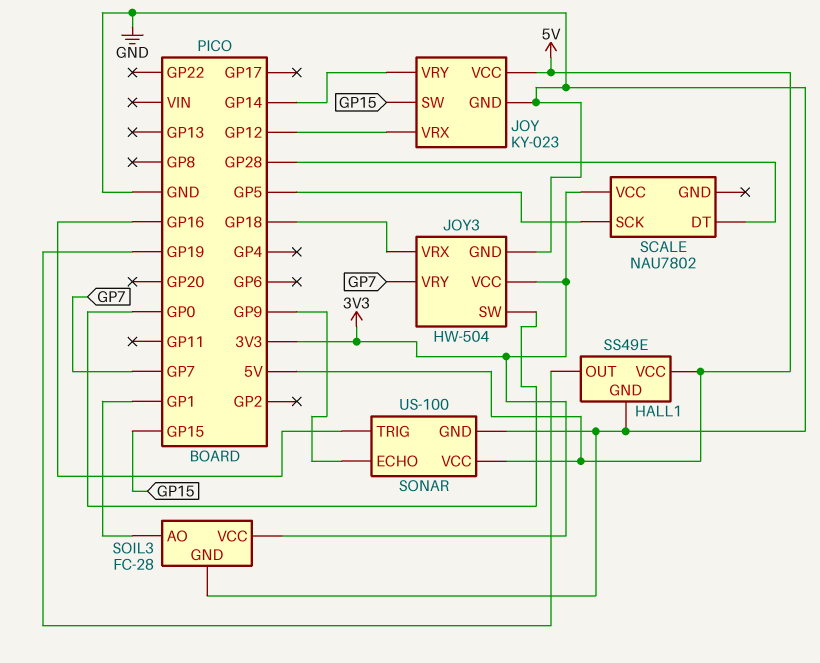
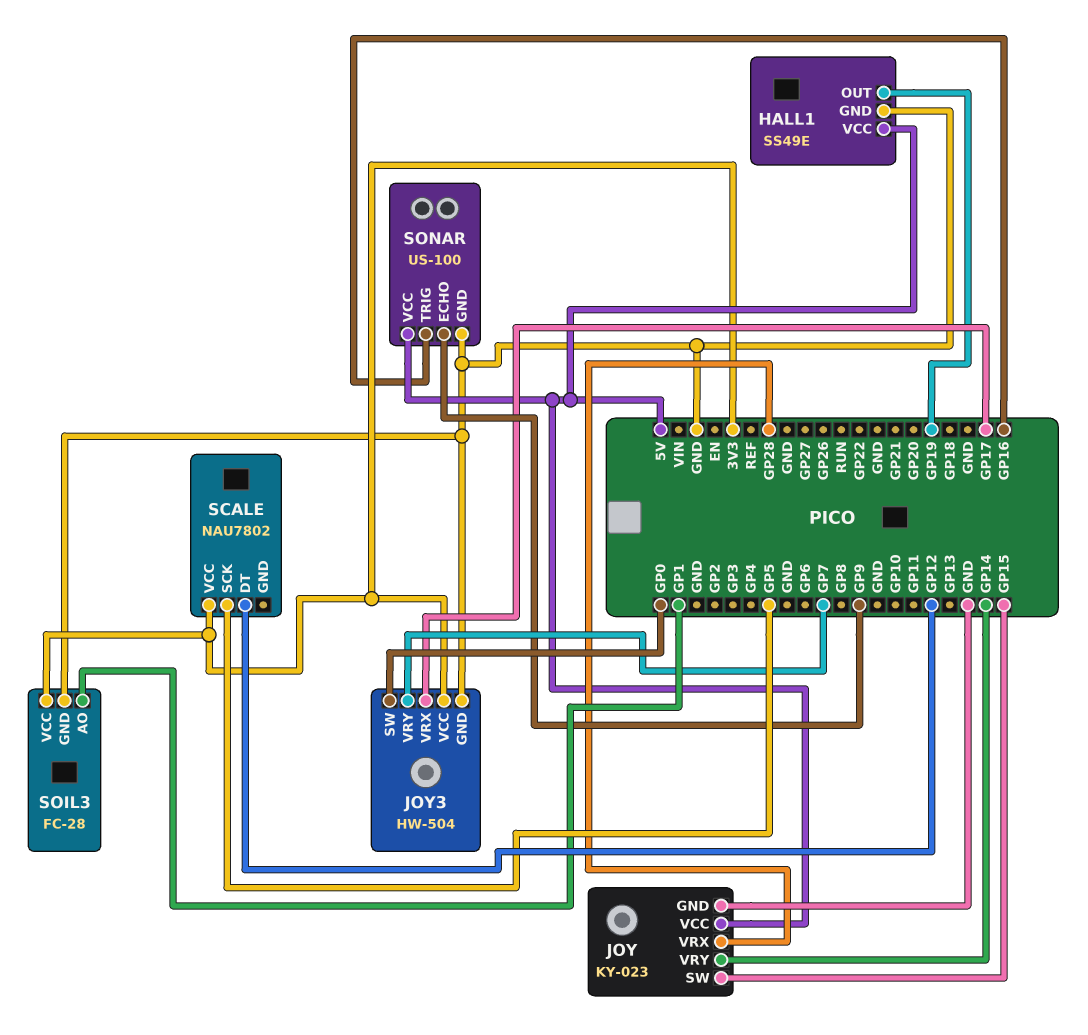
JOY pin VRX: GP12 -> GP28
JOY3 pin VRX: GP18 -> GP17
SCALE pin DT: GP28 -> GP12

